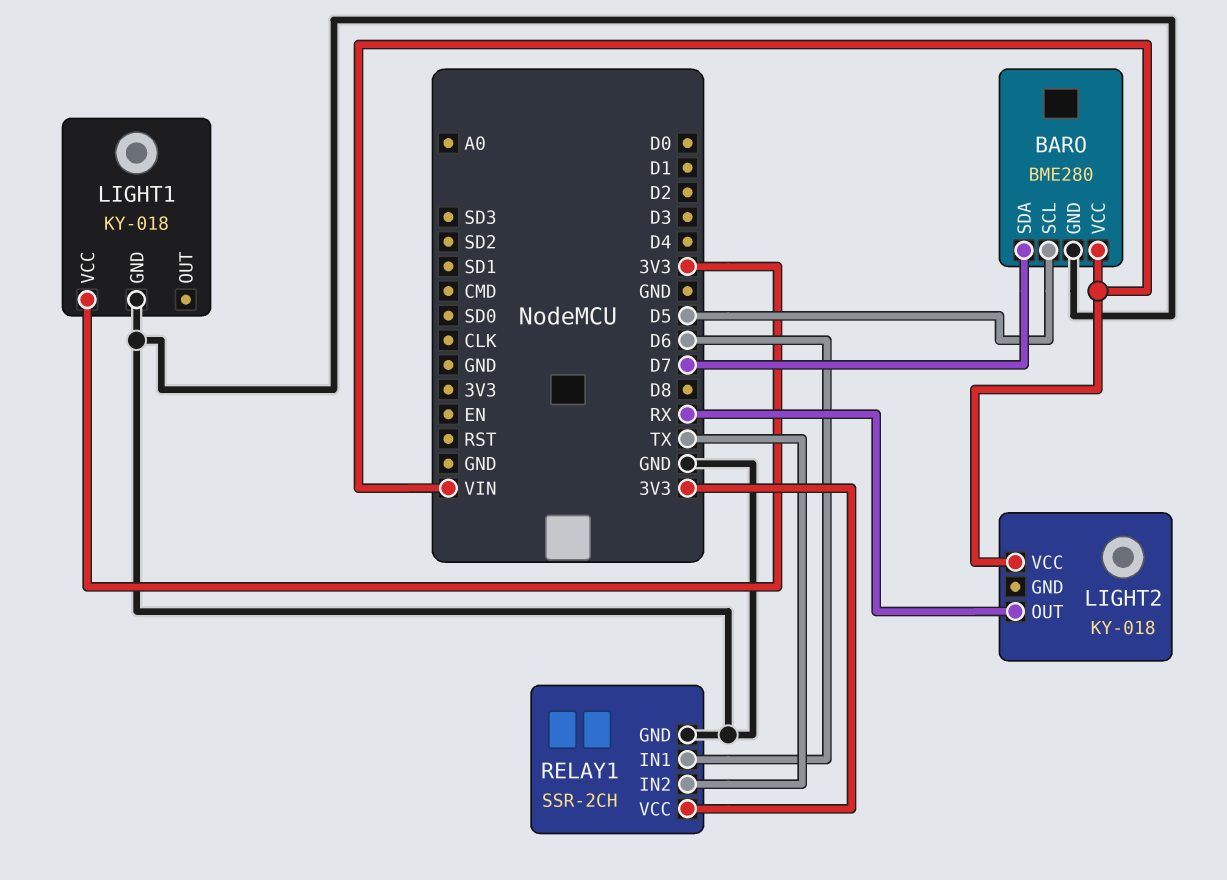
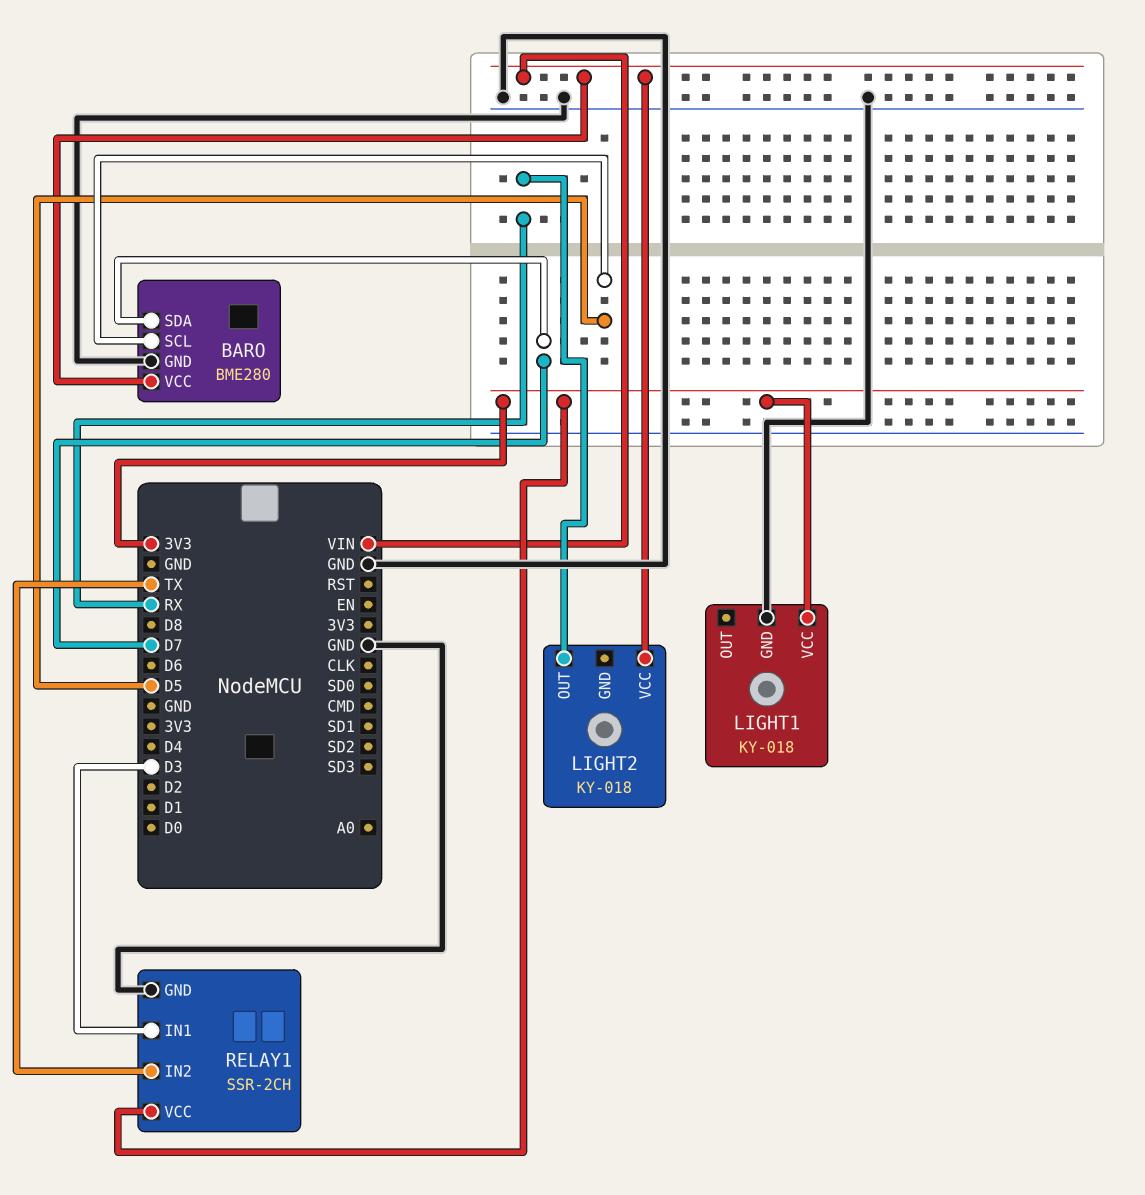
RELAY1 pin IN1: D6 -> D3

